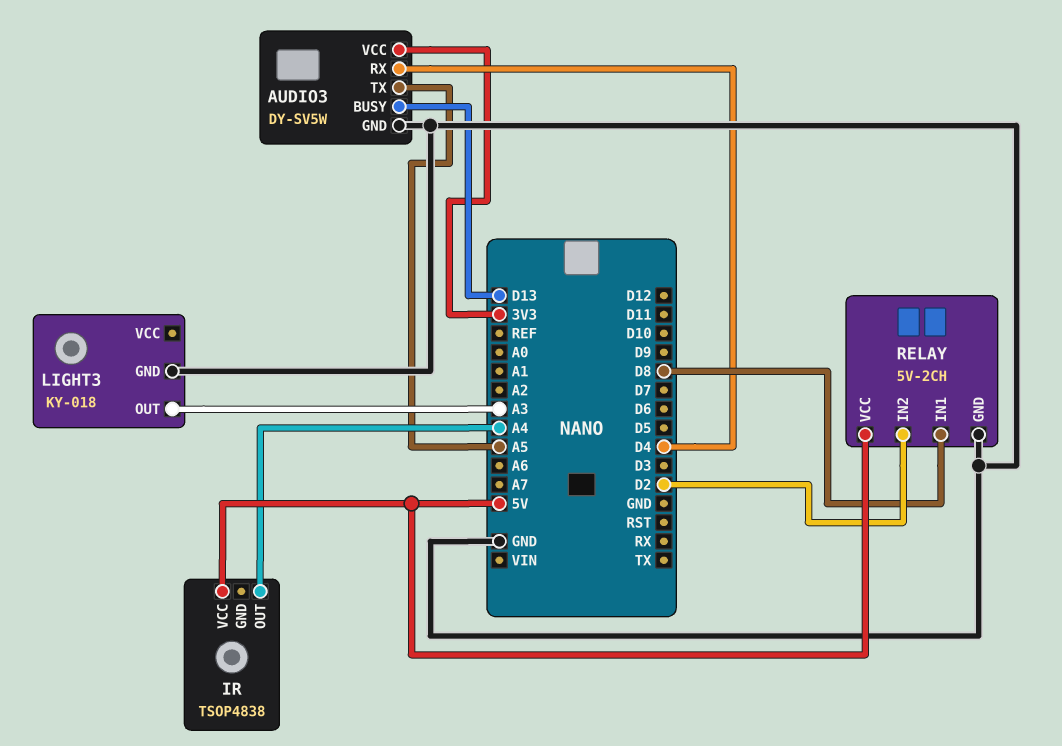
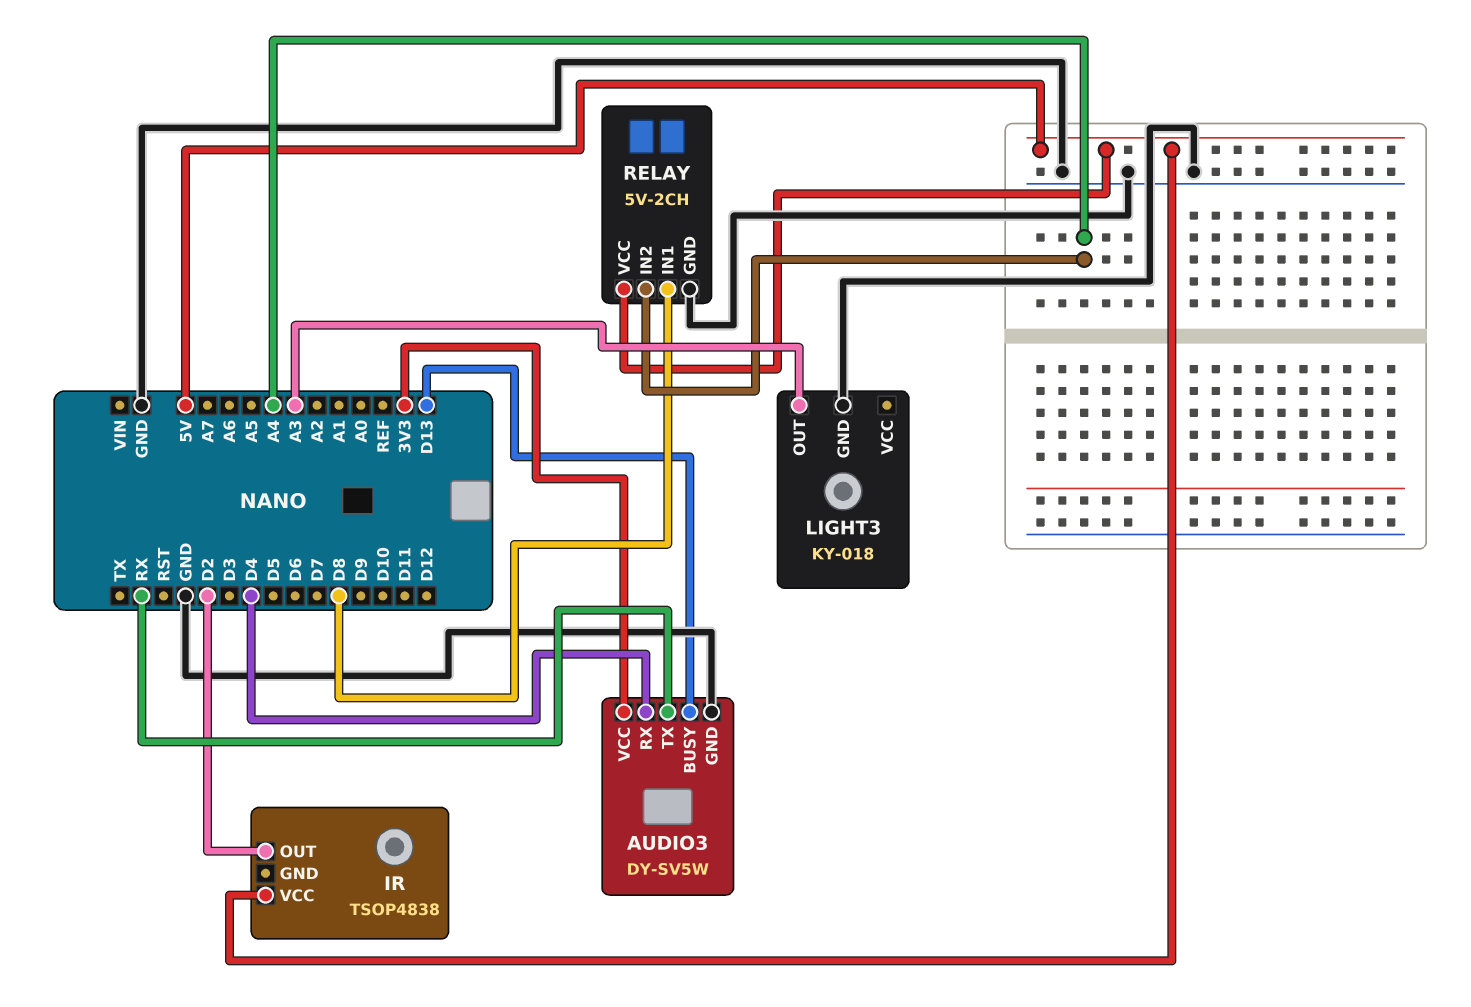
AUDIO3 pin TX: A5 -> RX
IR pin OUT: A4 -> D2
RELAY pin IN2: D2 -> A4

